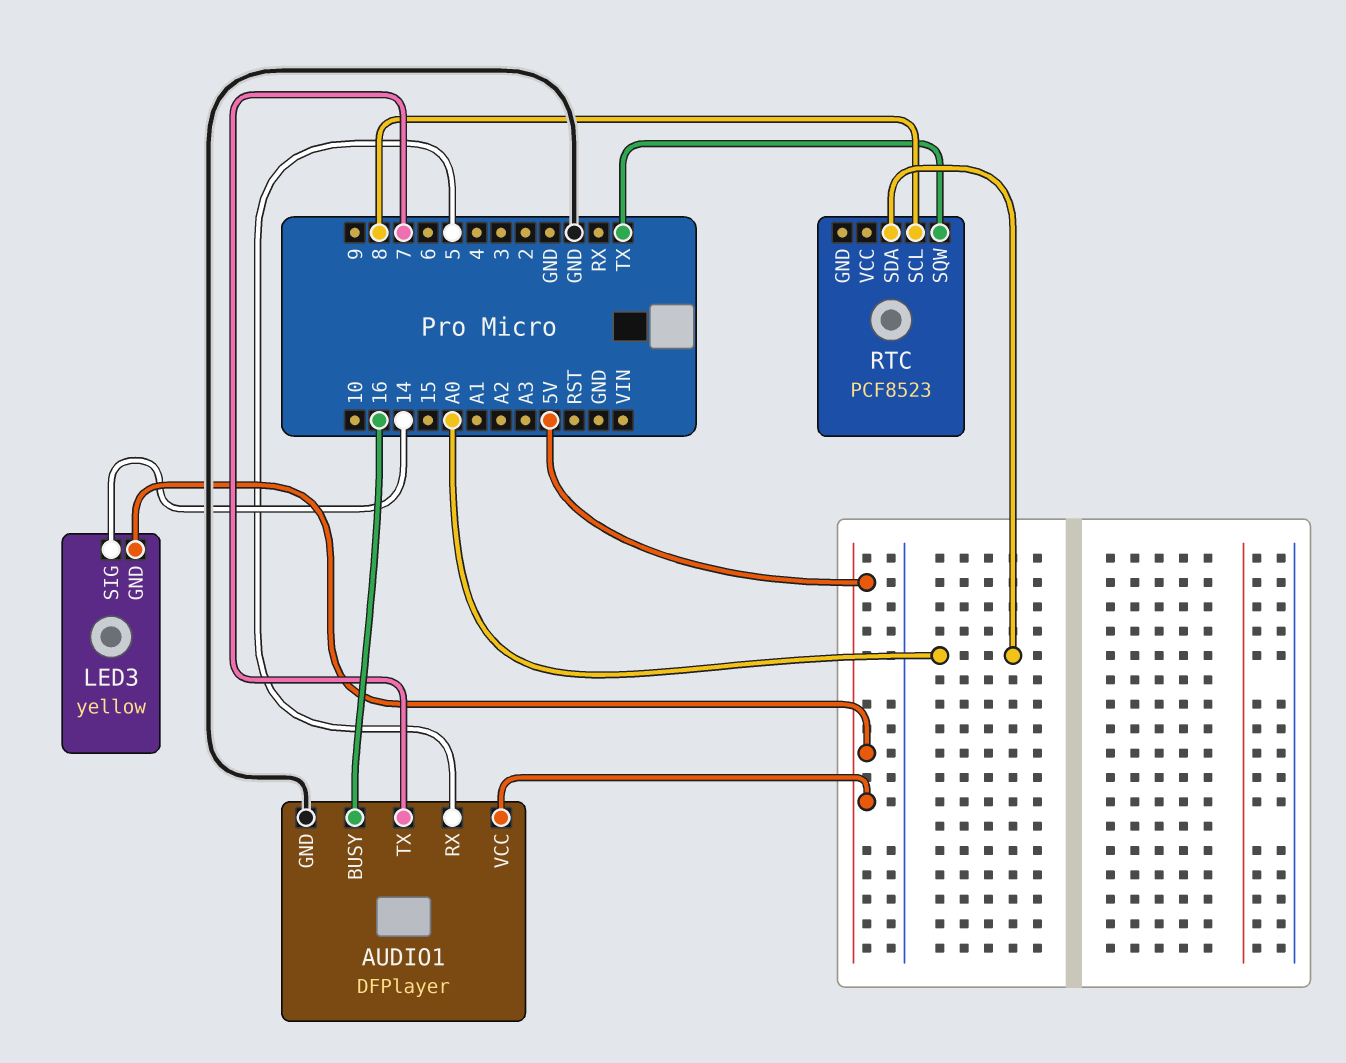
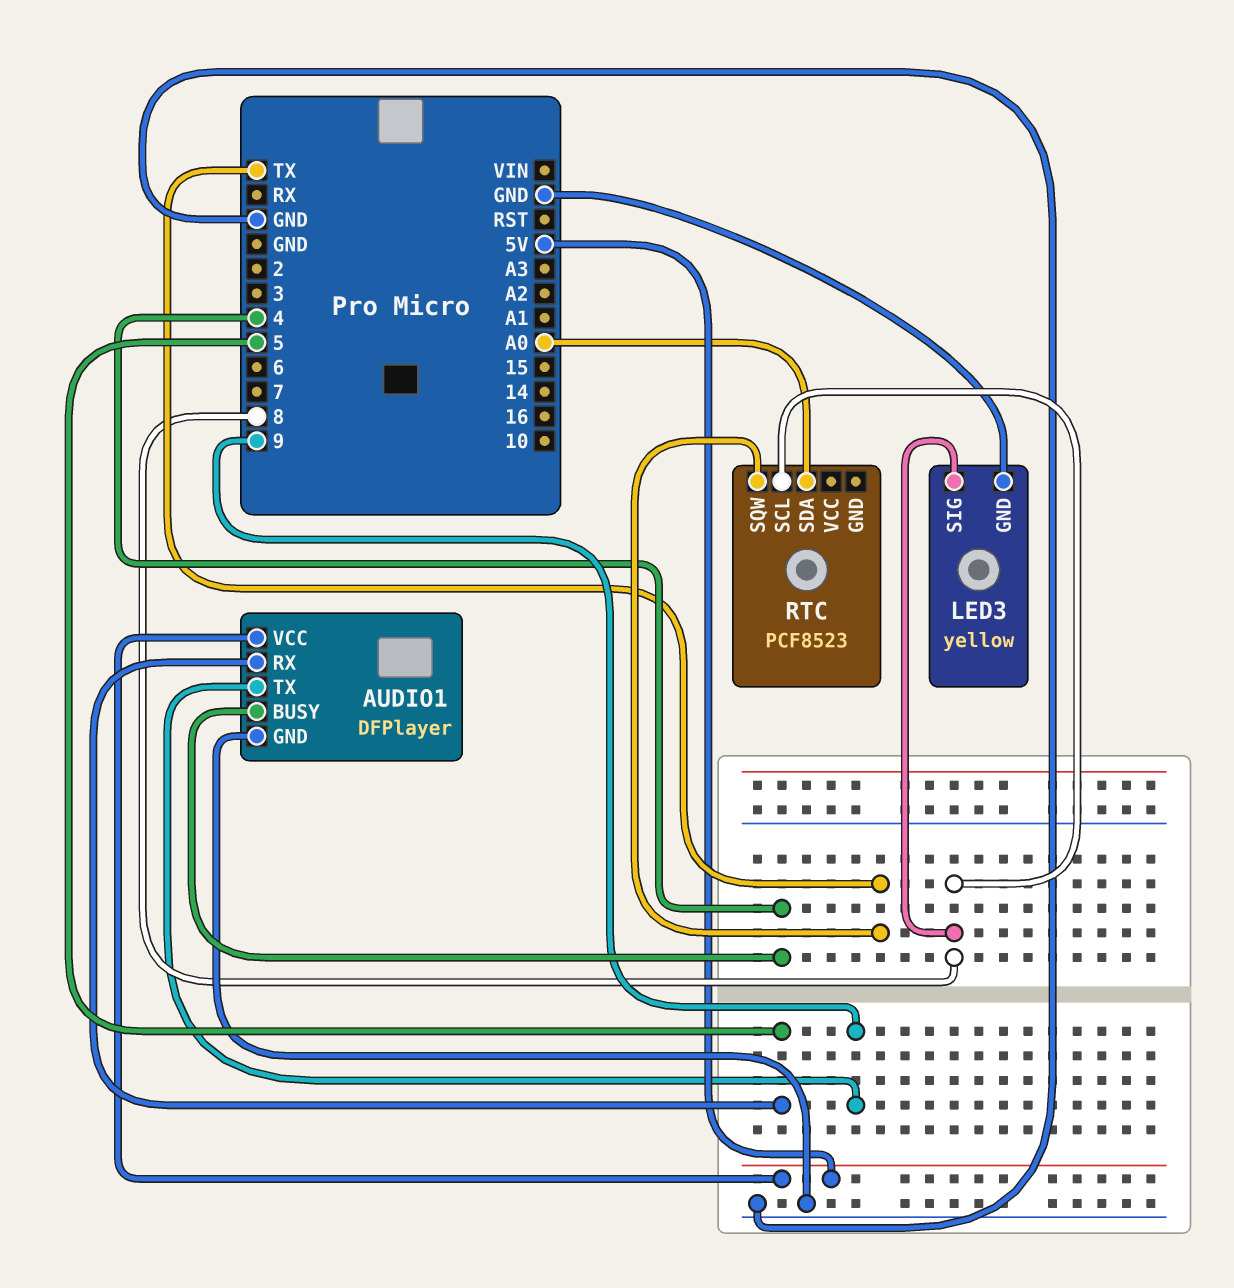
AUDIO1 pin BUSY: 16 -> 4
AUDIO1 pin TX: 7 -> 9
LED3 pin GND: 5V -> GND
LED3 pin SIG: 14 -> 8

